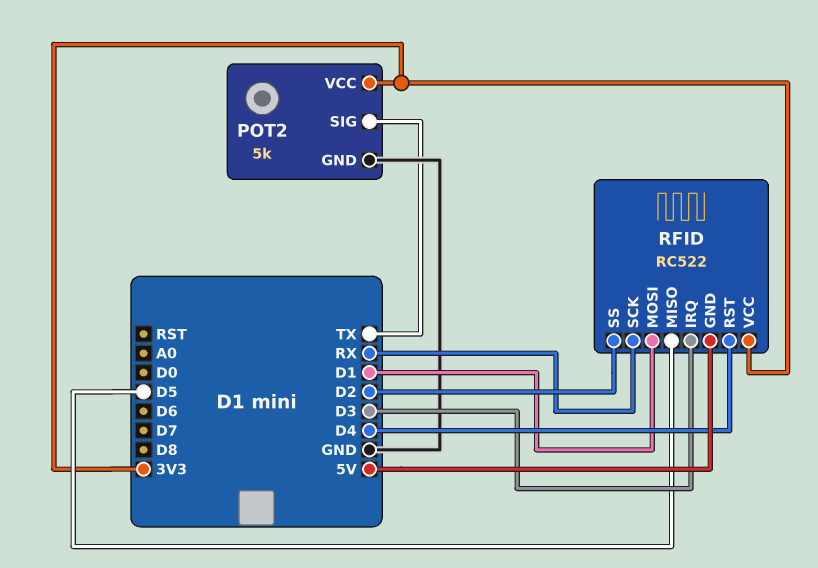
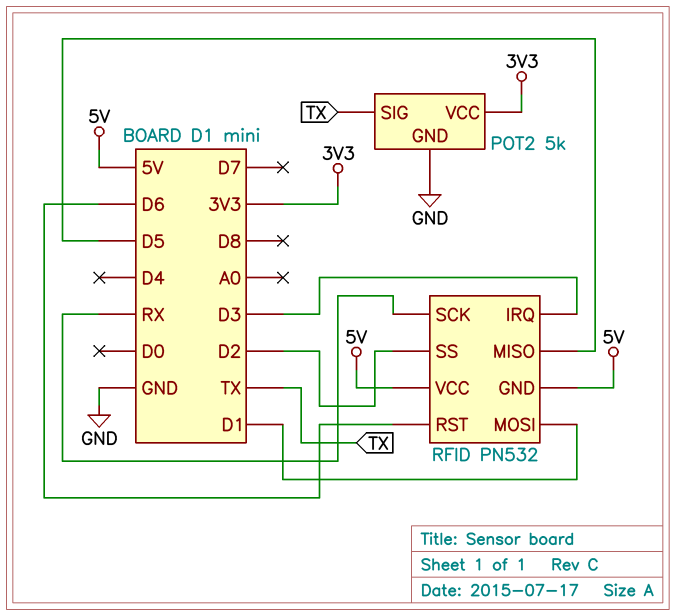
RFID: RC522 -> PN532
RFID pin RST: D4 -> D6
RFID pin VCC: 3V3 -> 5V

